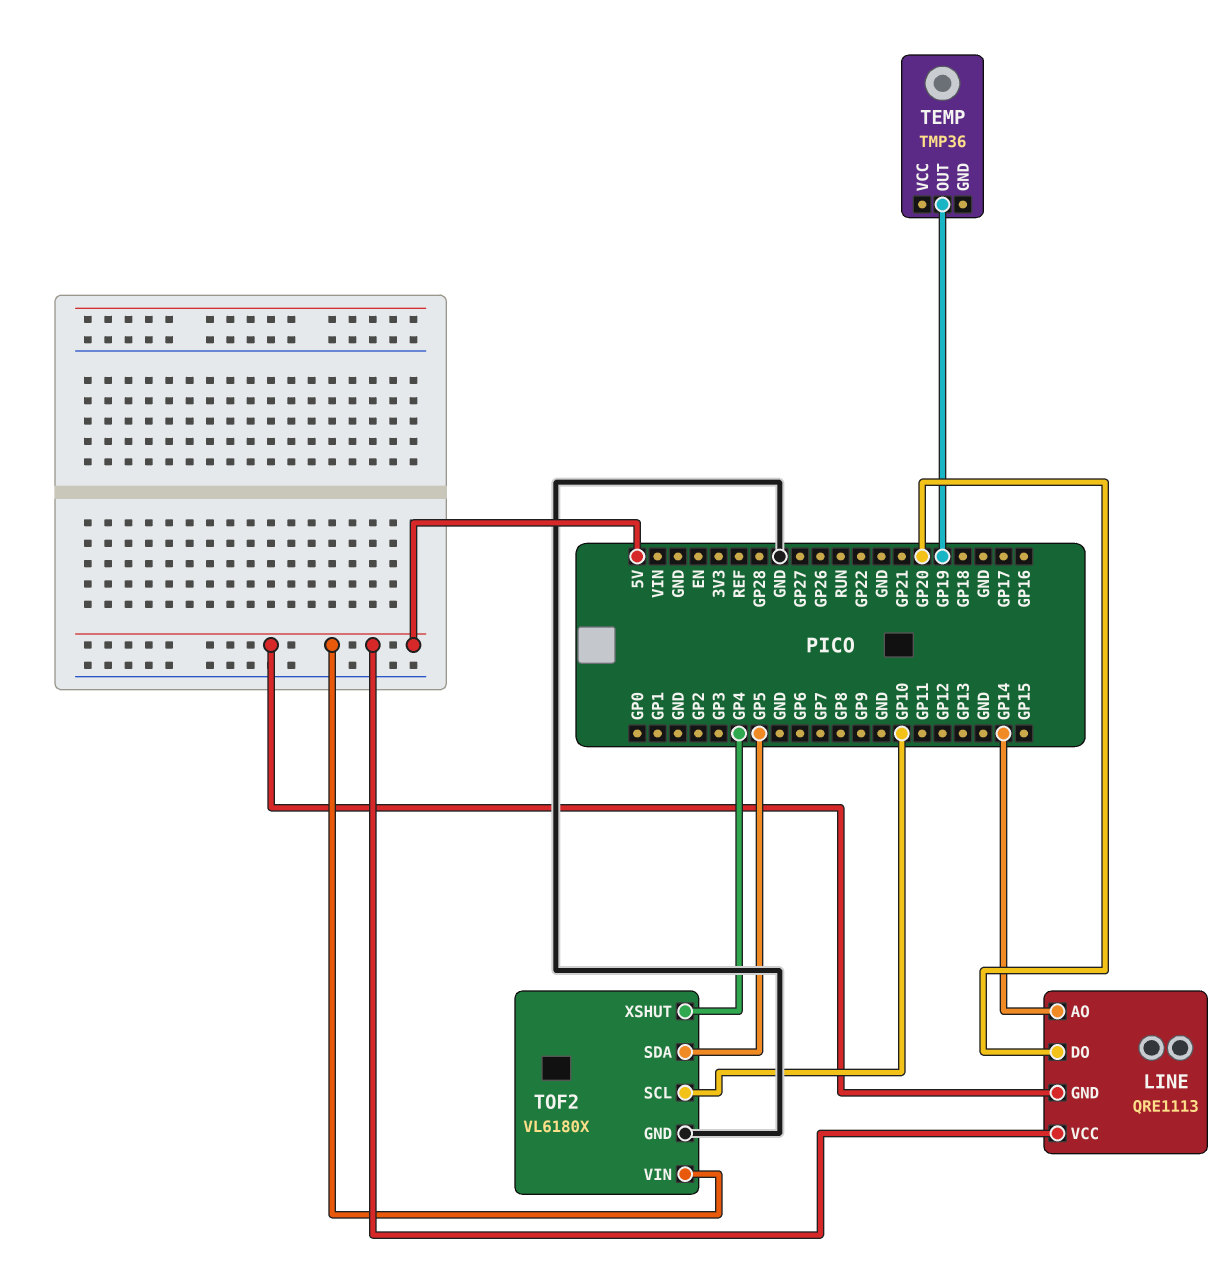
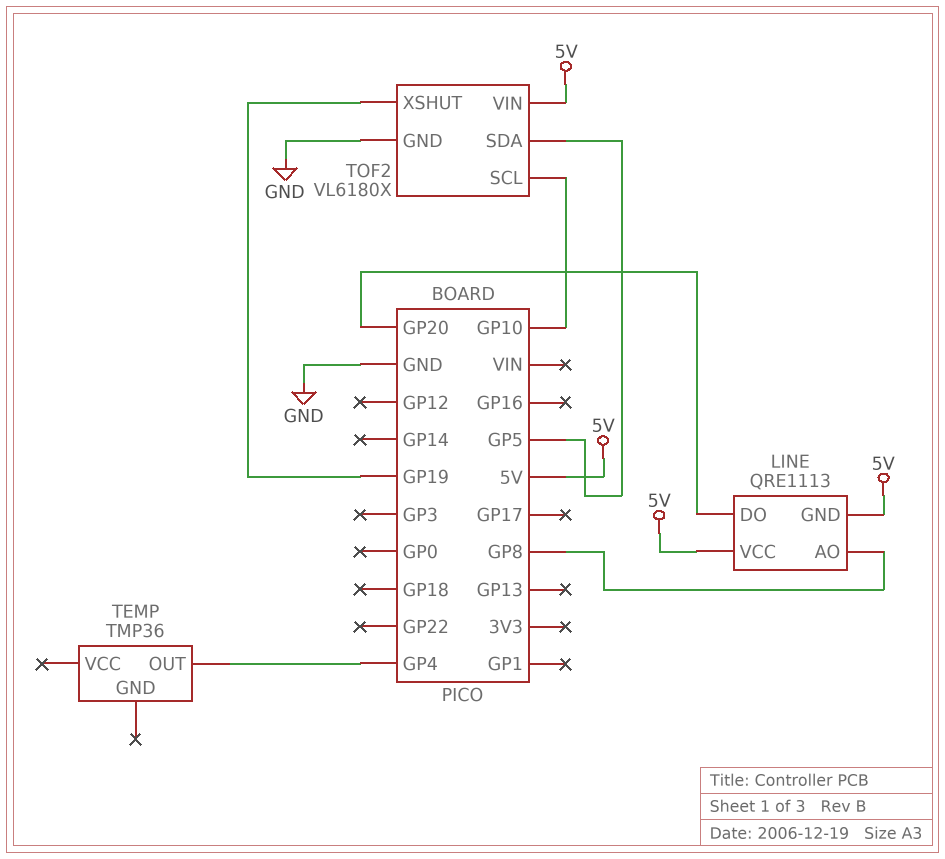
LINE pin AO: GP14 -> GP8
TEMP pin OUT: GP19 -> GP4
TOF2 pin XSHUT: GP4 -> GP19

